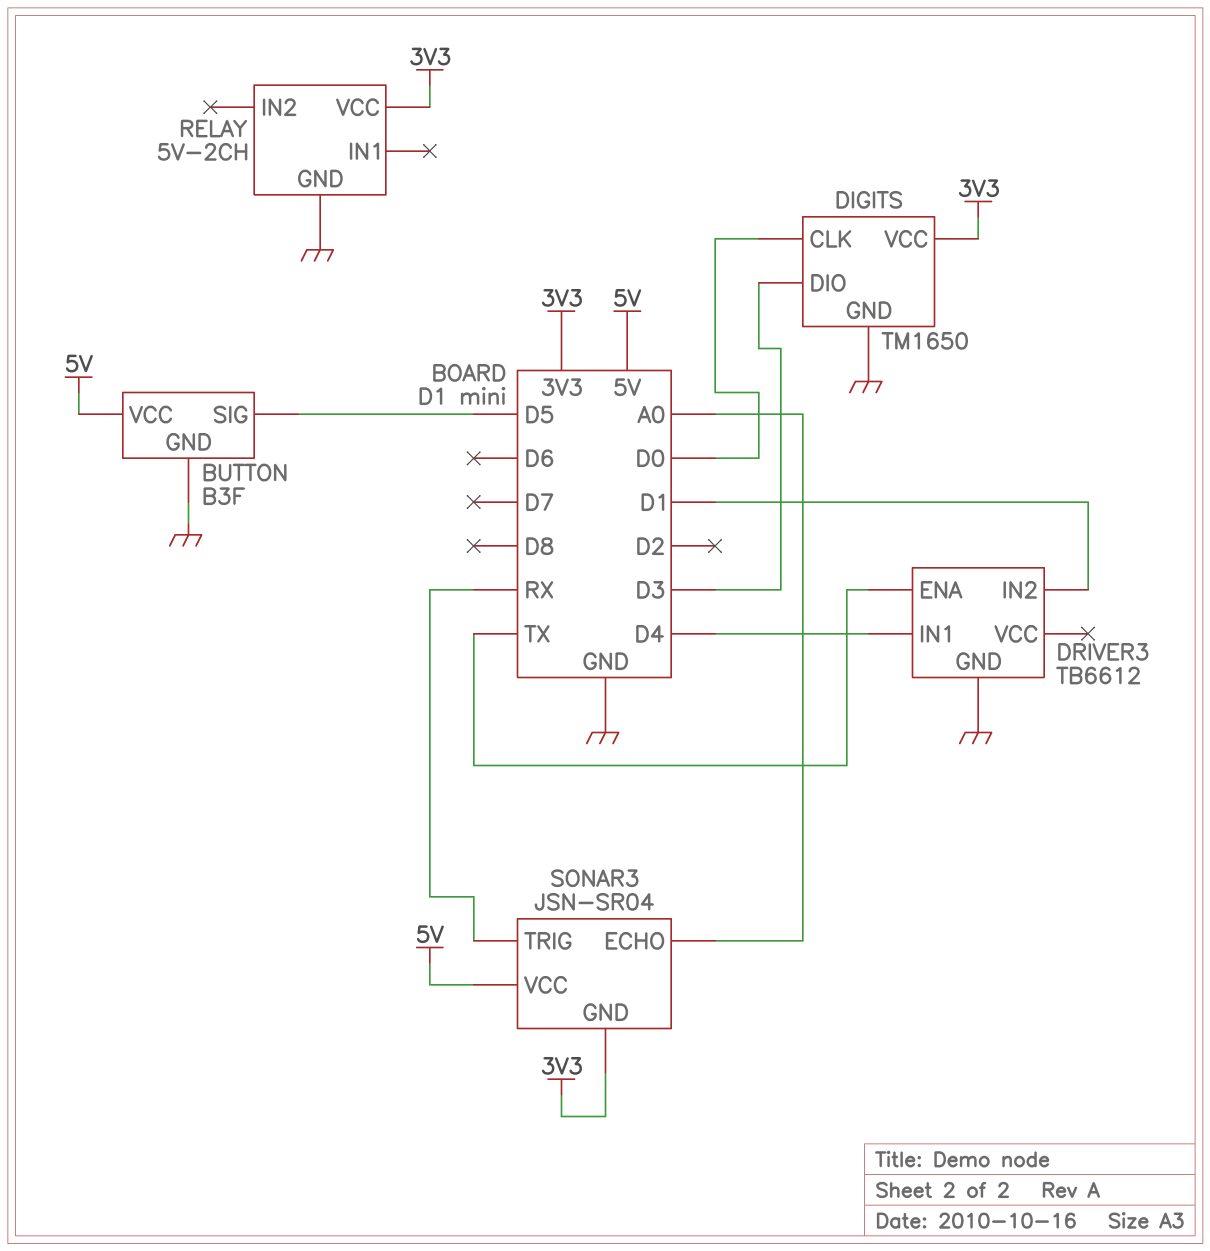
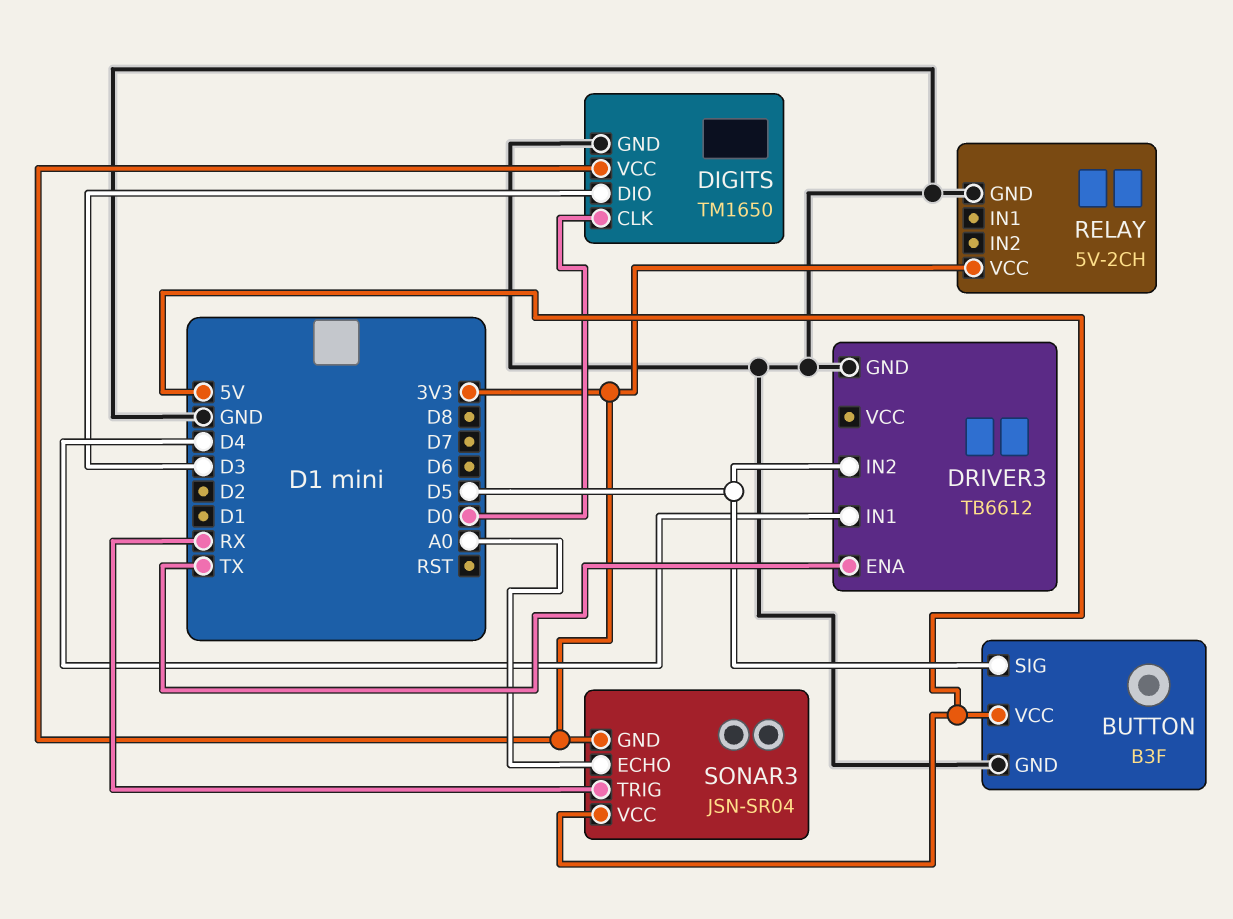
DRIVER3 pin IN2: D1 -> D5

